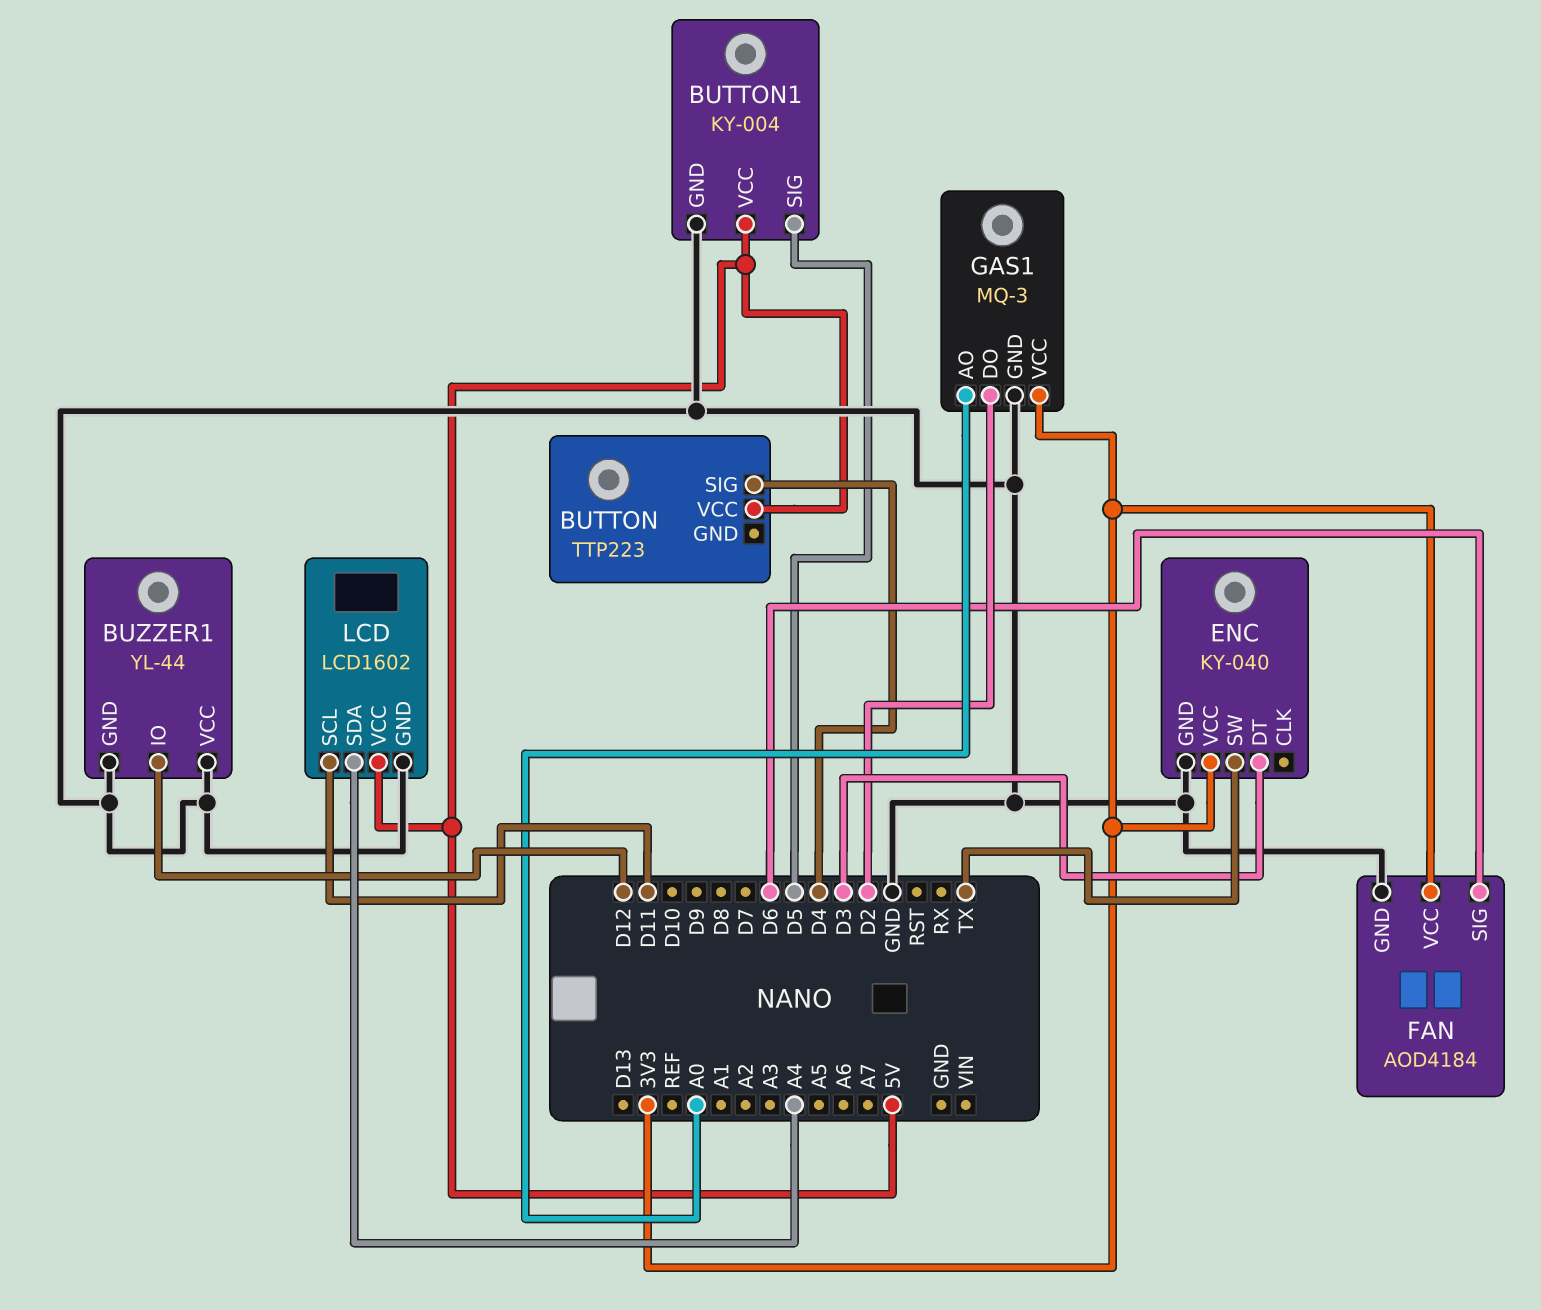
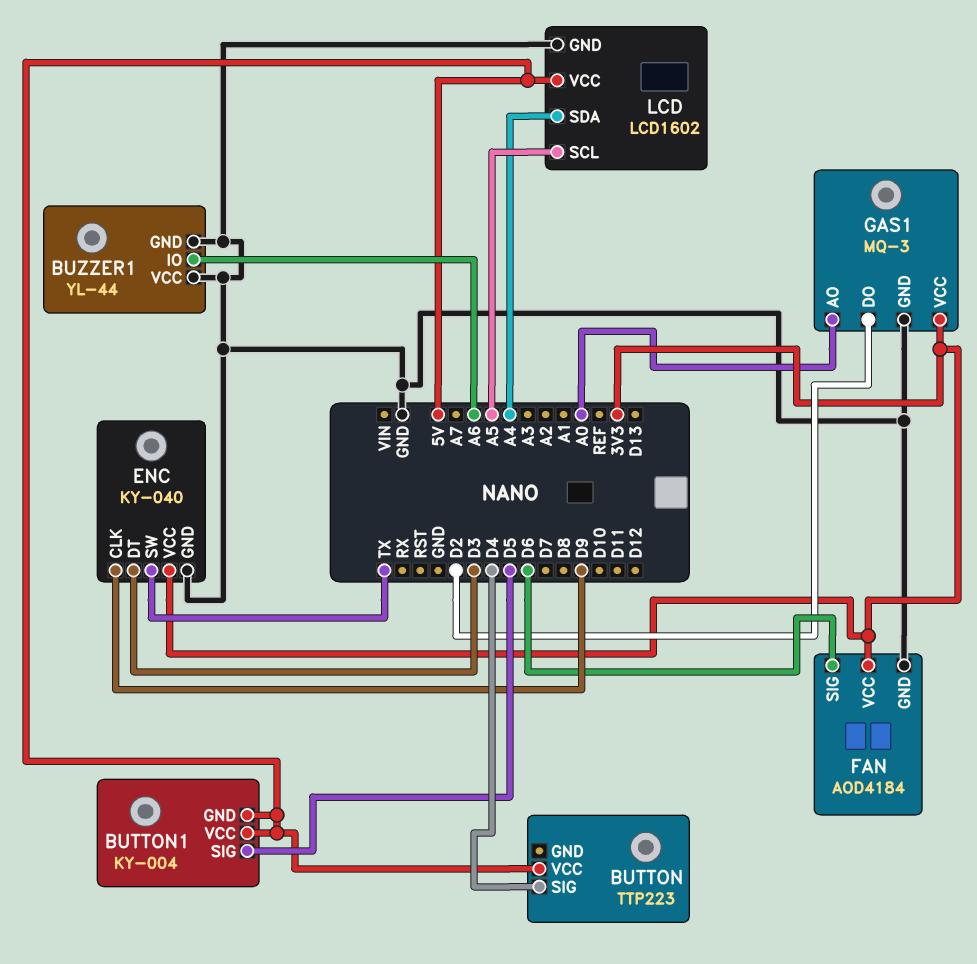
BUTTON1 pin GND: GND -> 5V
BUZZER1 pin IO: D12 -> A6
ENC pin CLK: none -> D9
LCD pin SCL: D11 -> A5

